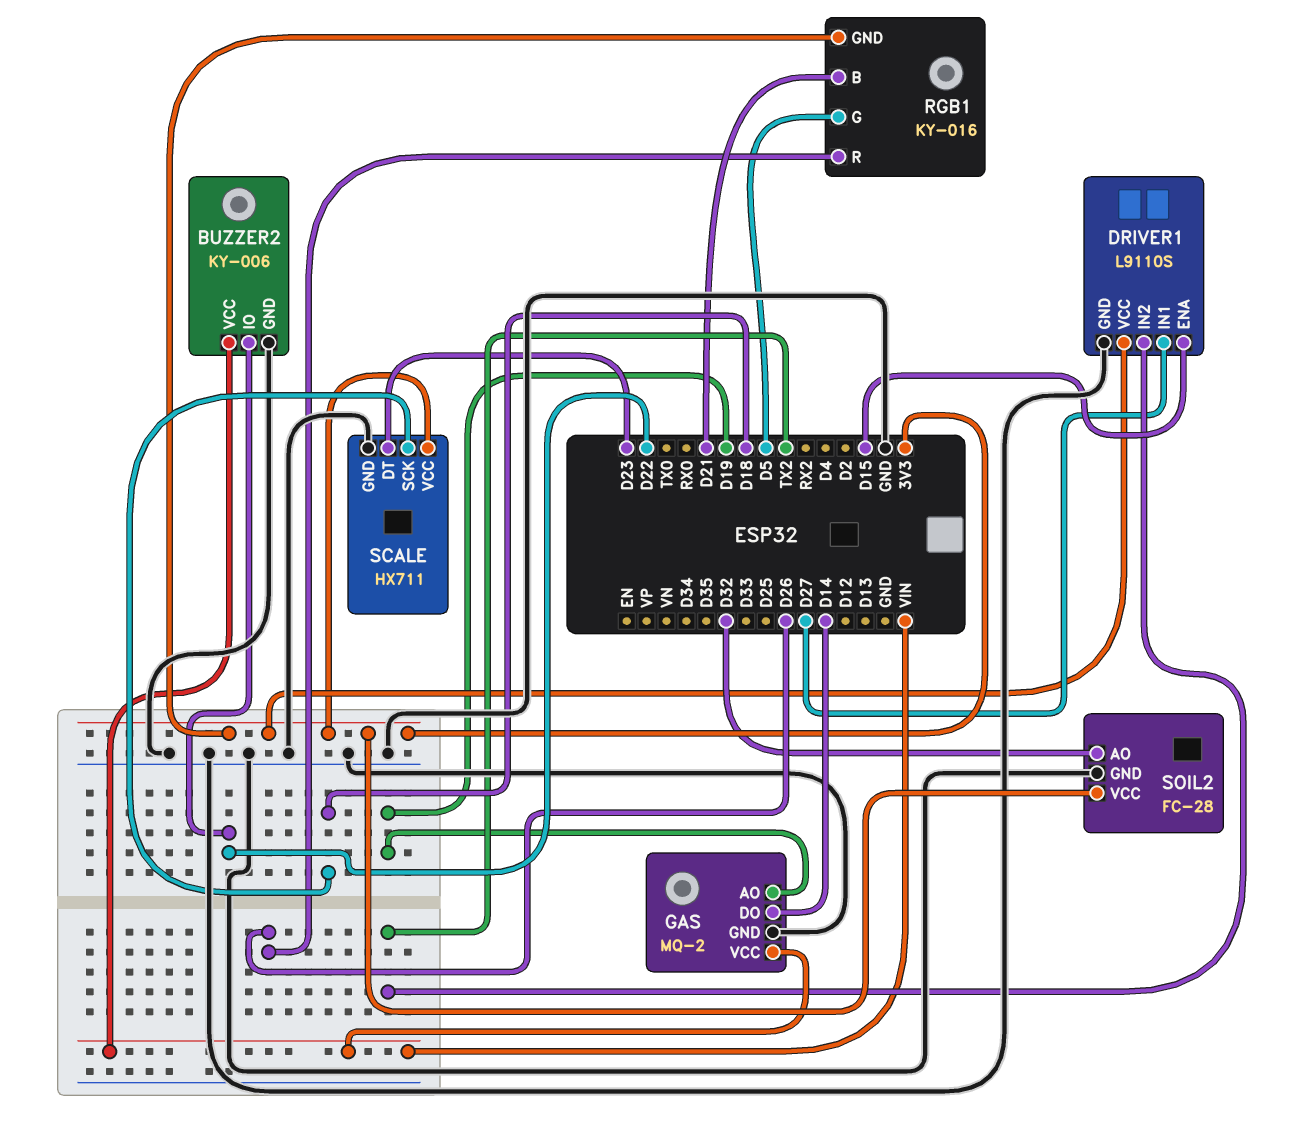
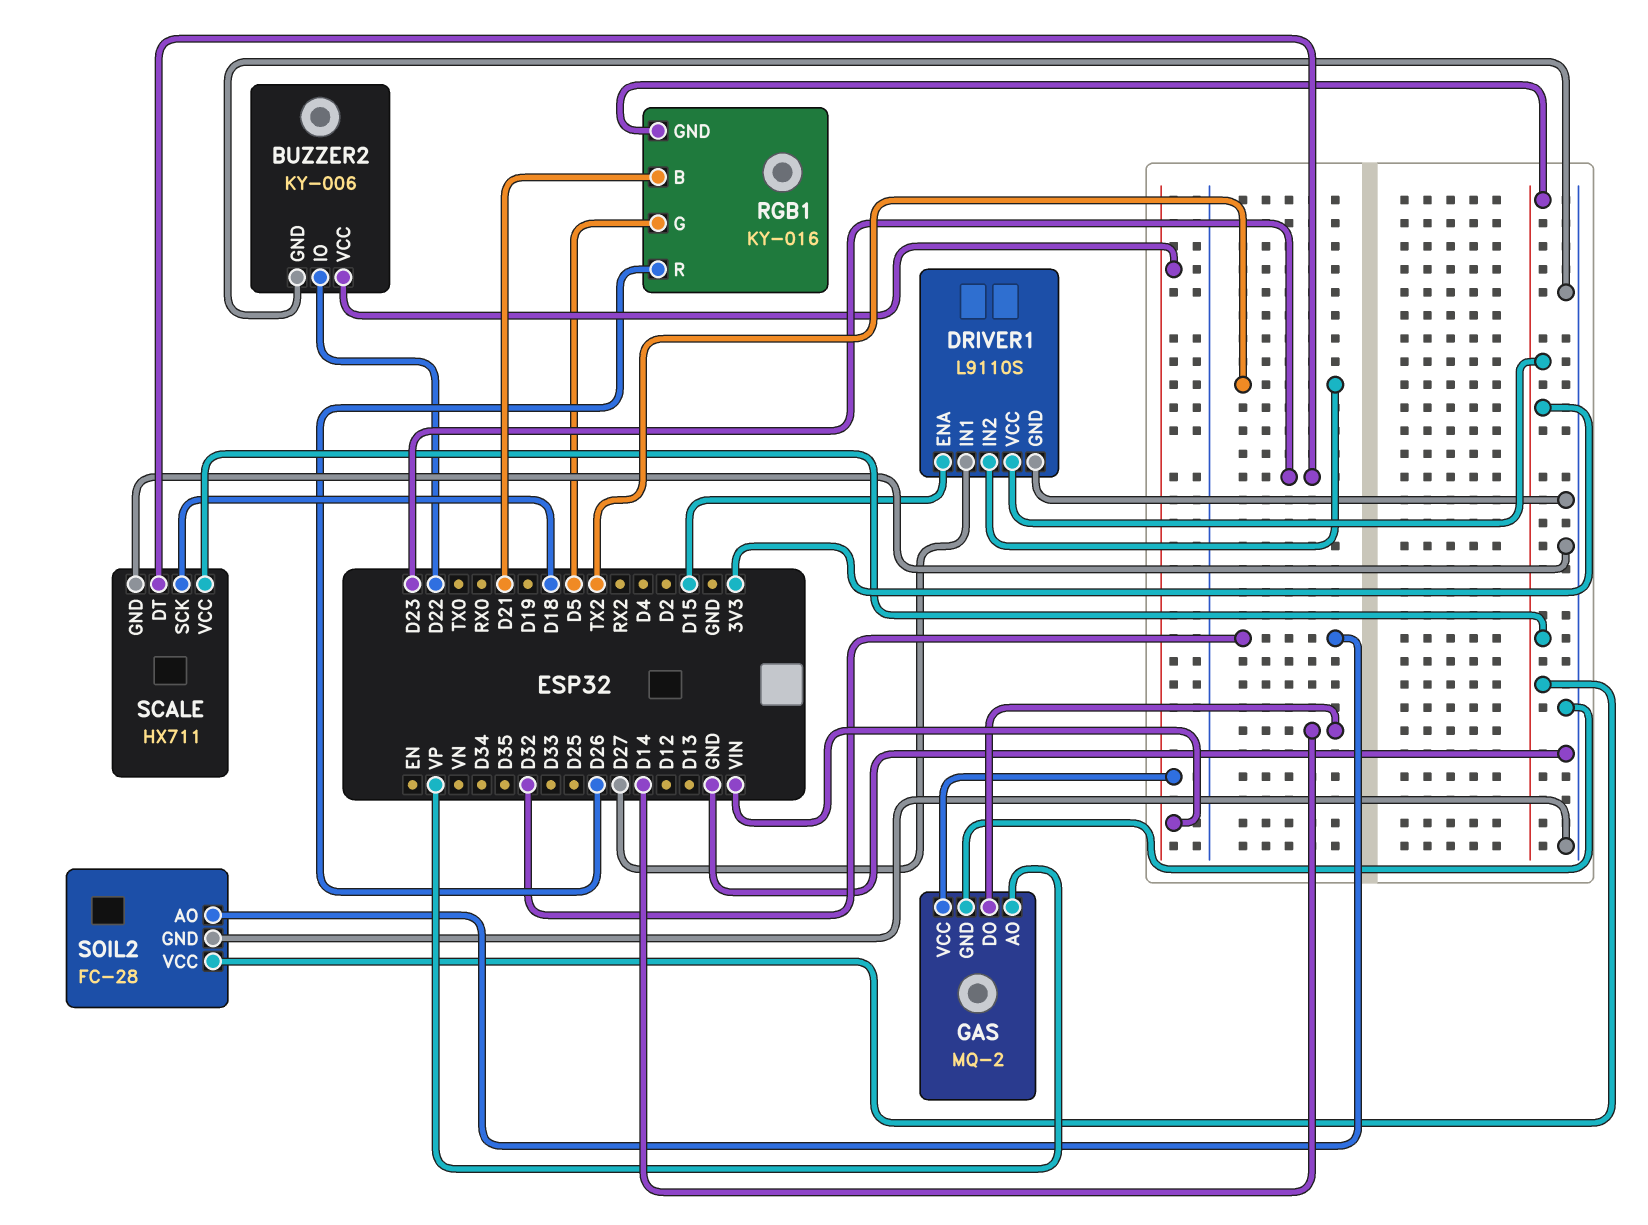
GAS pin AO: D19 -> VP

